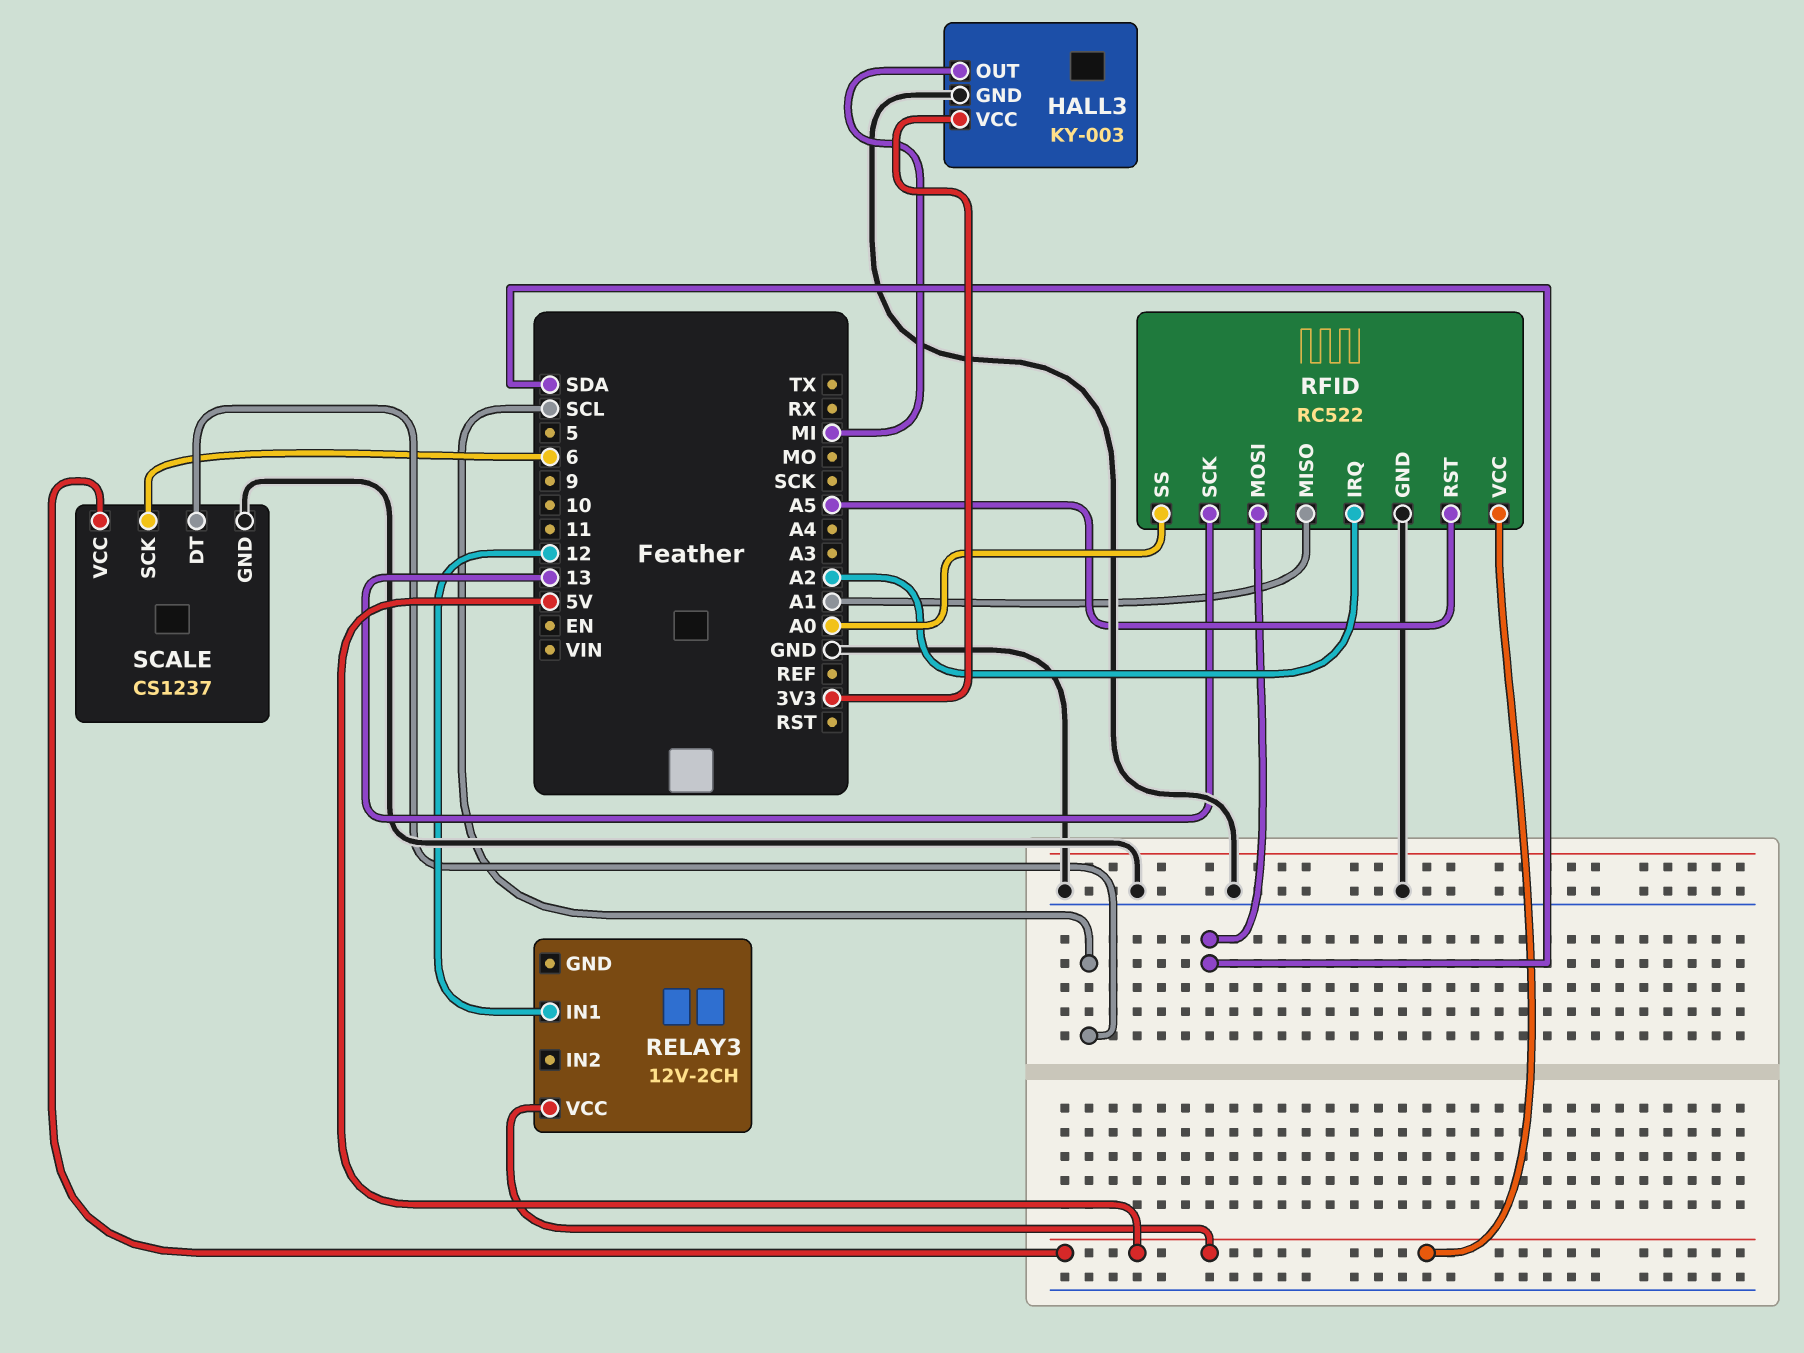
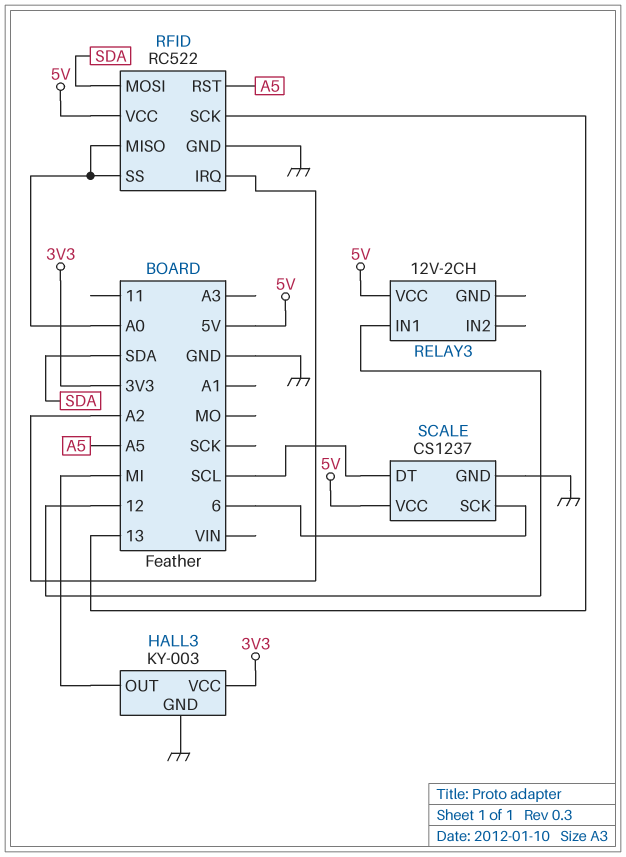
RFID pin MISO: A1 -> A0

